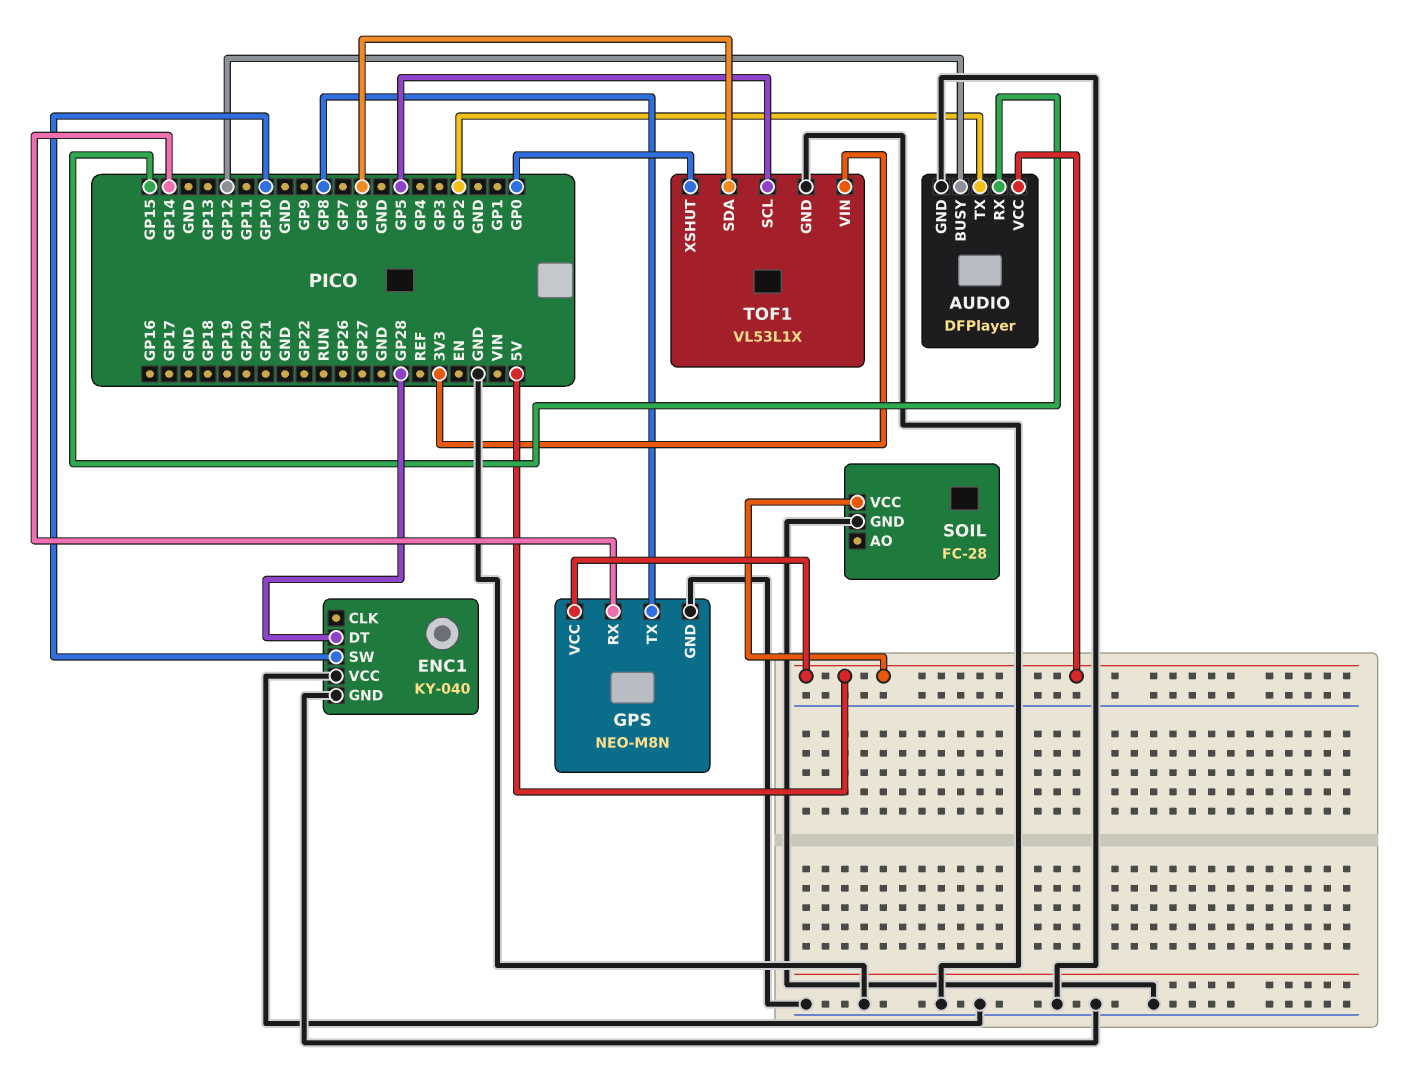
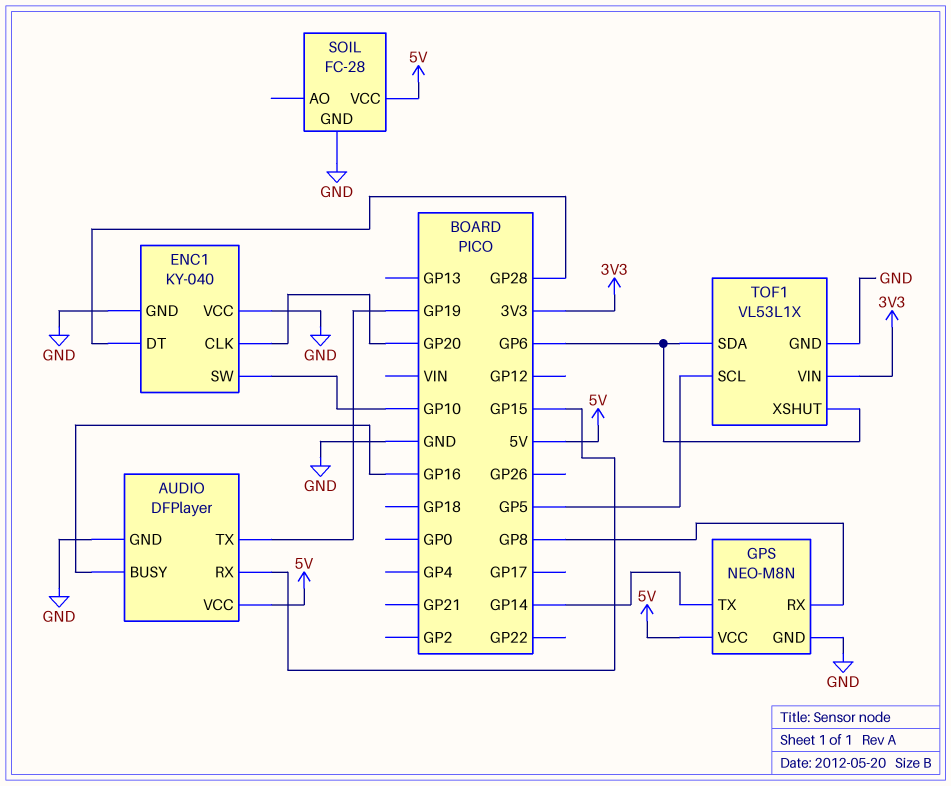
AUDIO pin BUSY: GP12 -> GP16
AUDIO pin TX: GP2 -> GP19
ENC1 pin CLK: none -> GP20
GPS pin RX: GP14 -> GP8
GPS pin TX: GP8 -> GP14
TOF1 pin XSHUT: GP0 -> GP6

